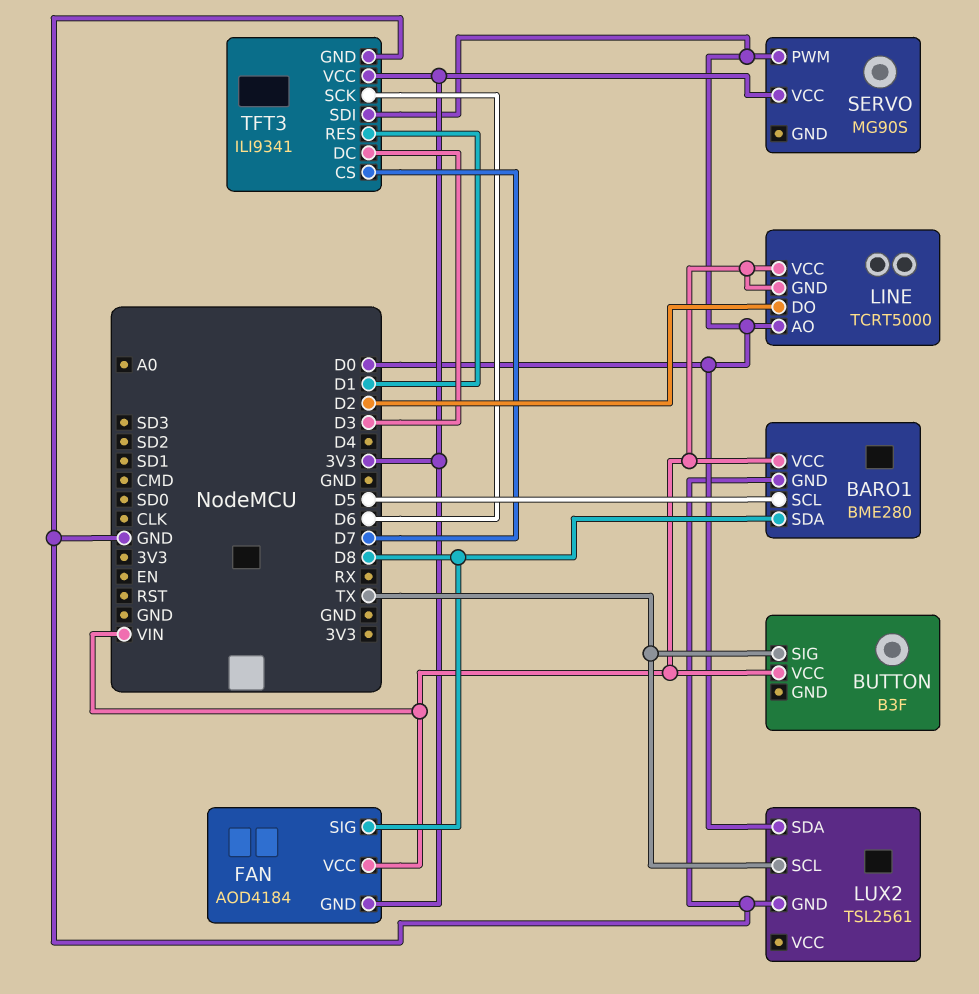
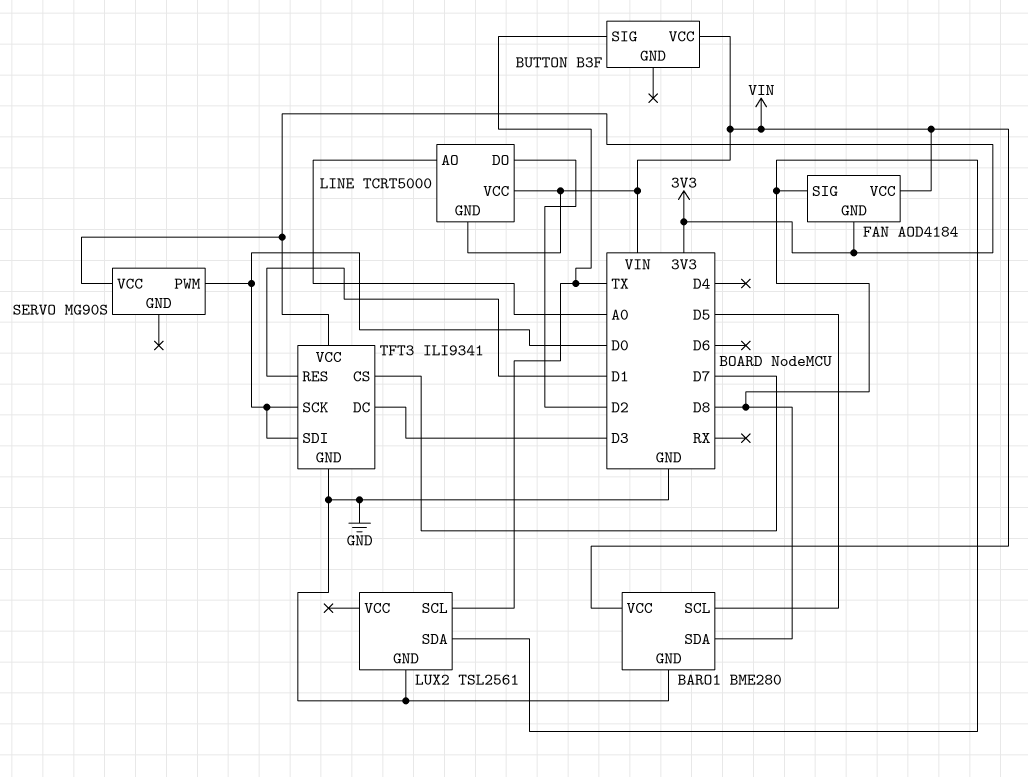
LINE pin AO: D0 -> A0
LUX2 pin SDA: D0 -> D8
TFT3 pin SCK: D6 -> D0

